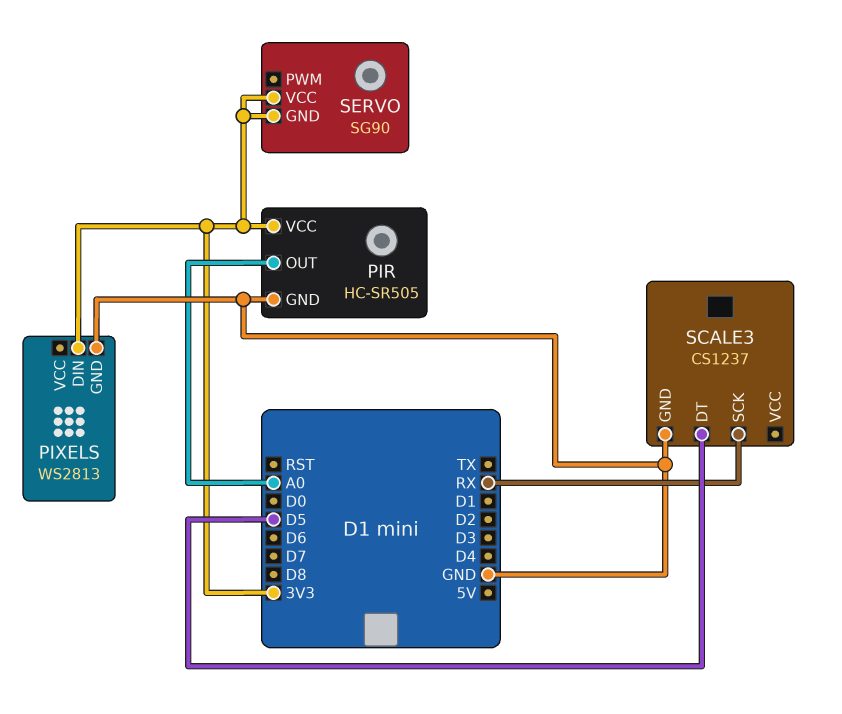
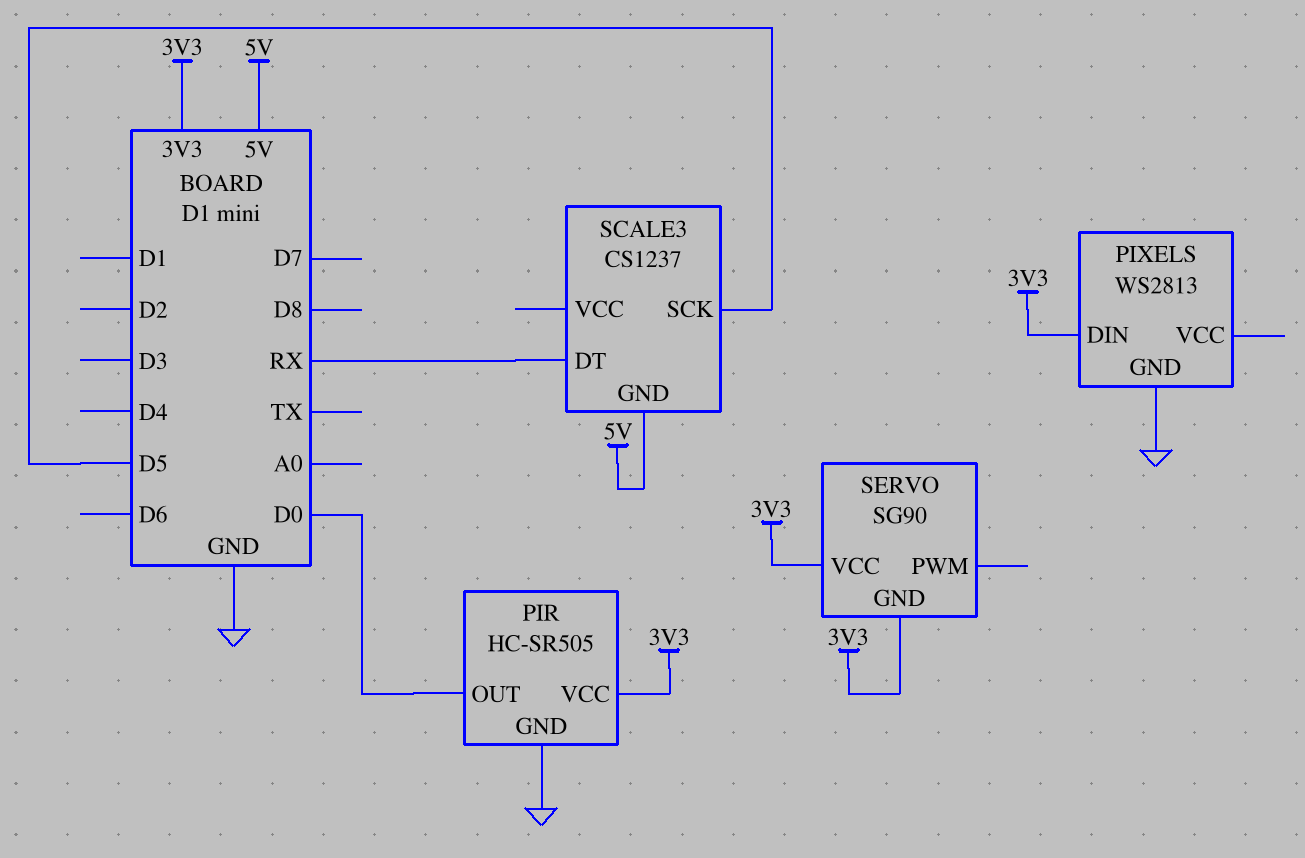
PIR pin OUT: A0 -> D0
SCALE3 pin DT: D5 -> RX
SCALE3 pin GND: GND -> 5V
SCALE3 pin SCK: RX -> D5

